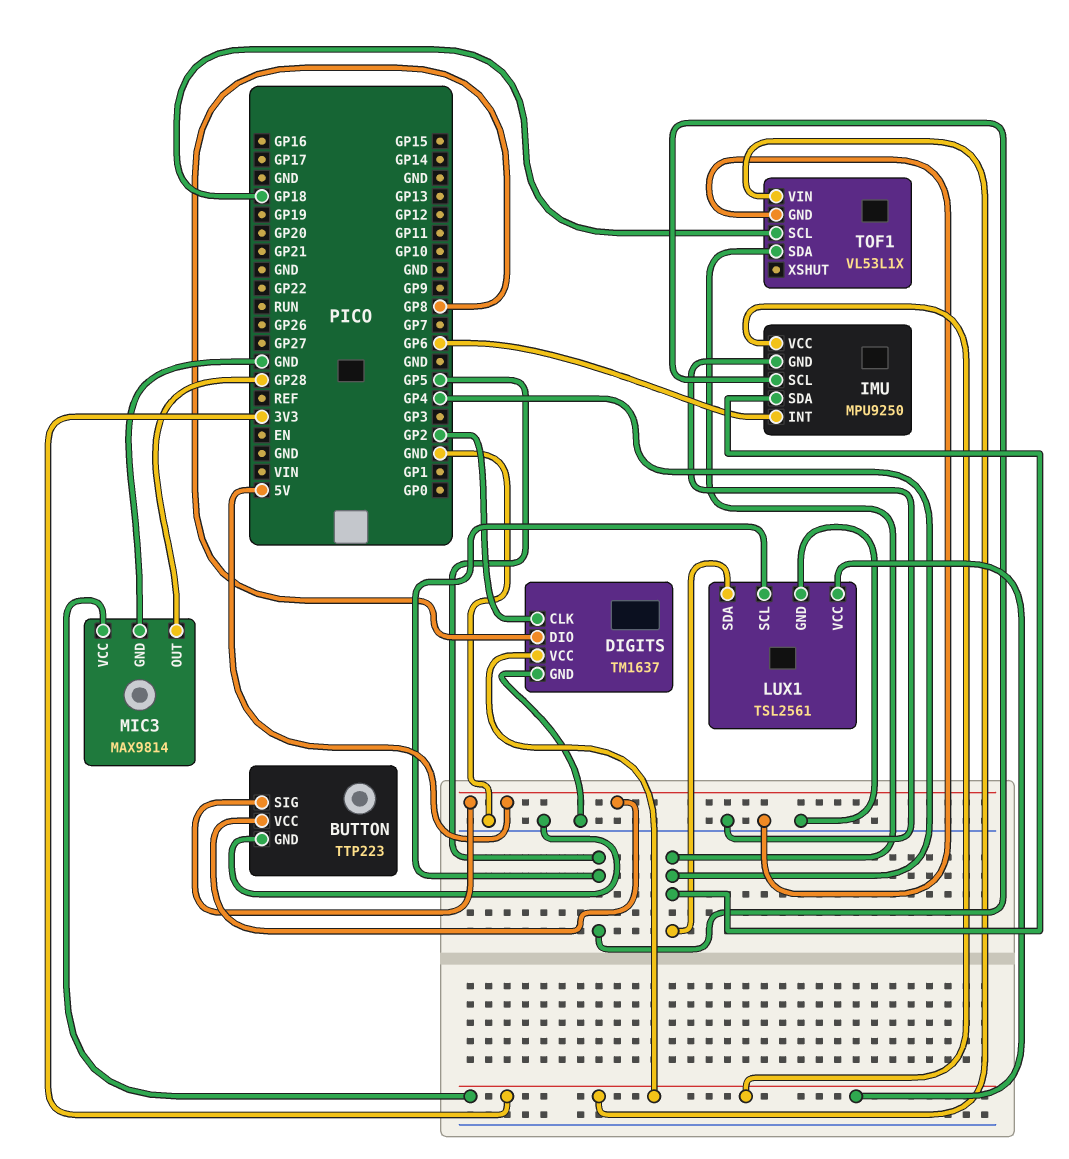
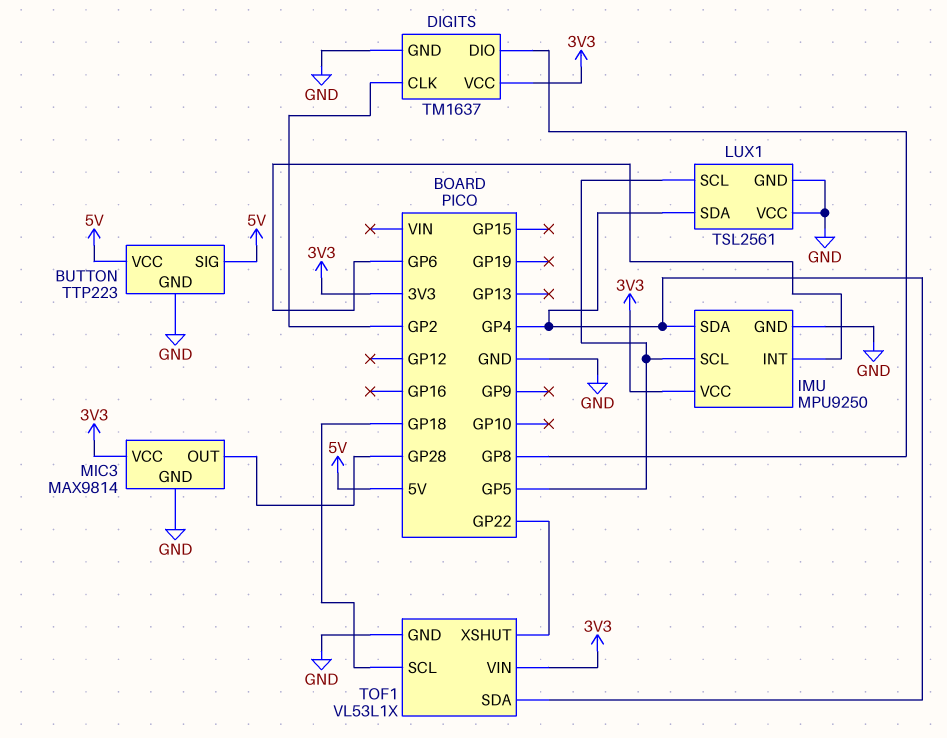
LUX1 pin VCC: 3V3 -> GND
TOF1 pin XSHUT: none -> GP22

